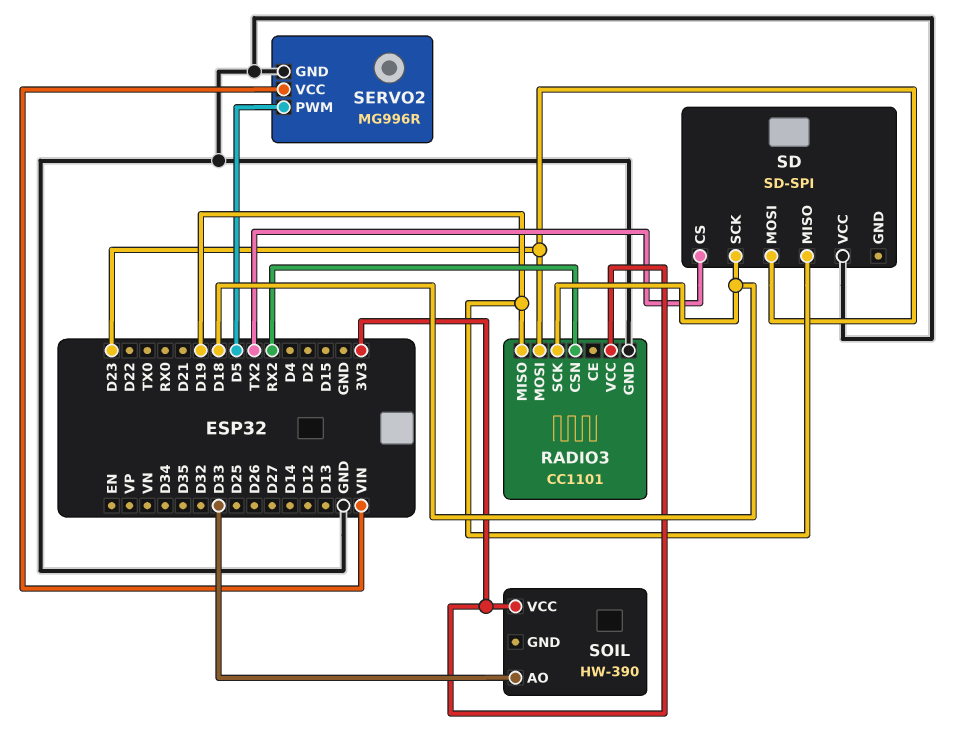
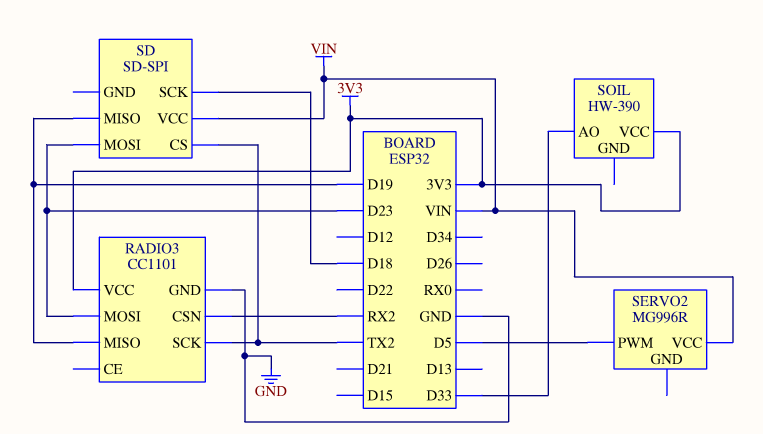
RADIO3 pin SCK: D18 -> TX2
SD pin VCC: GND -> VIN
SERVO2 pin GND: GND -> none

